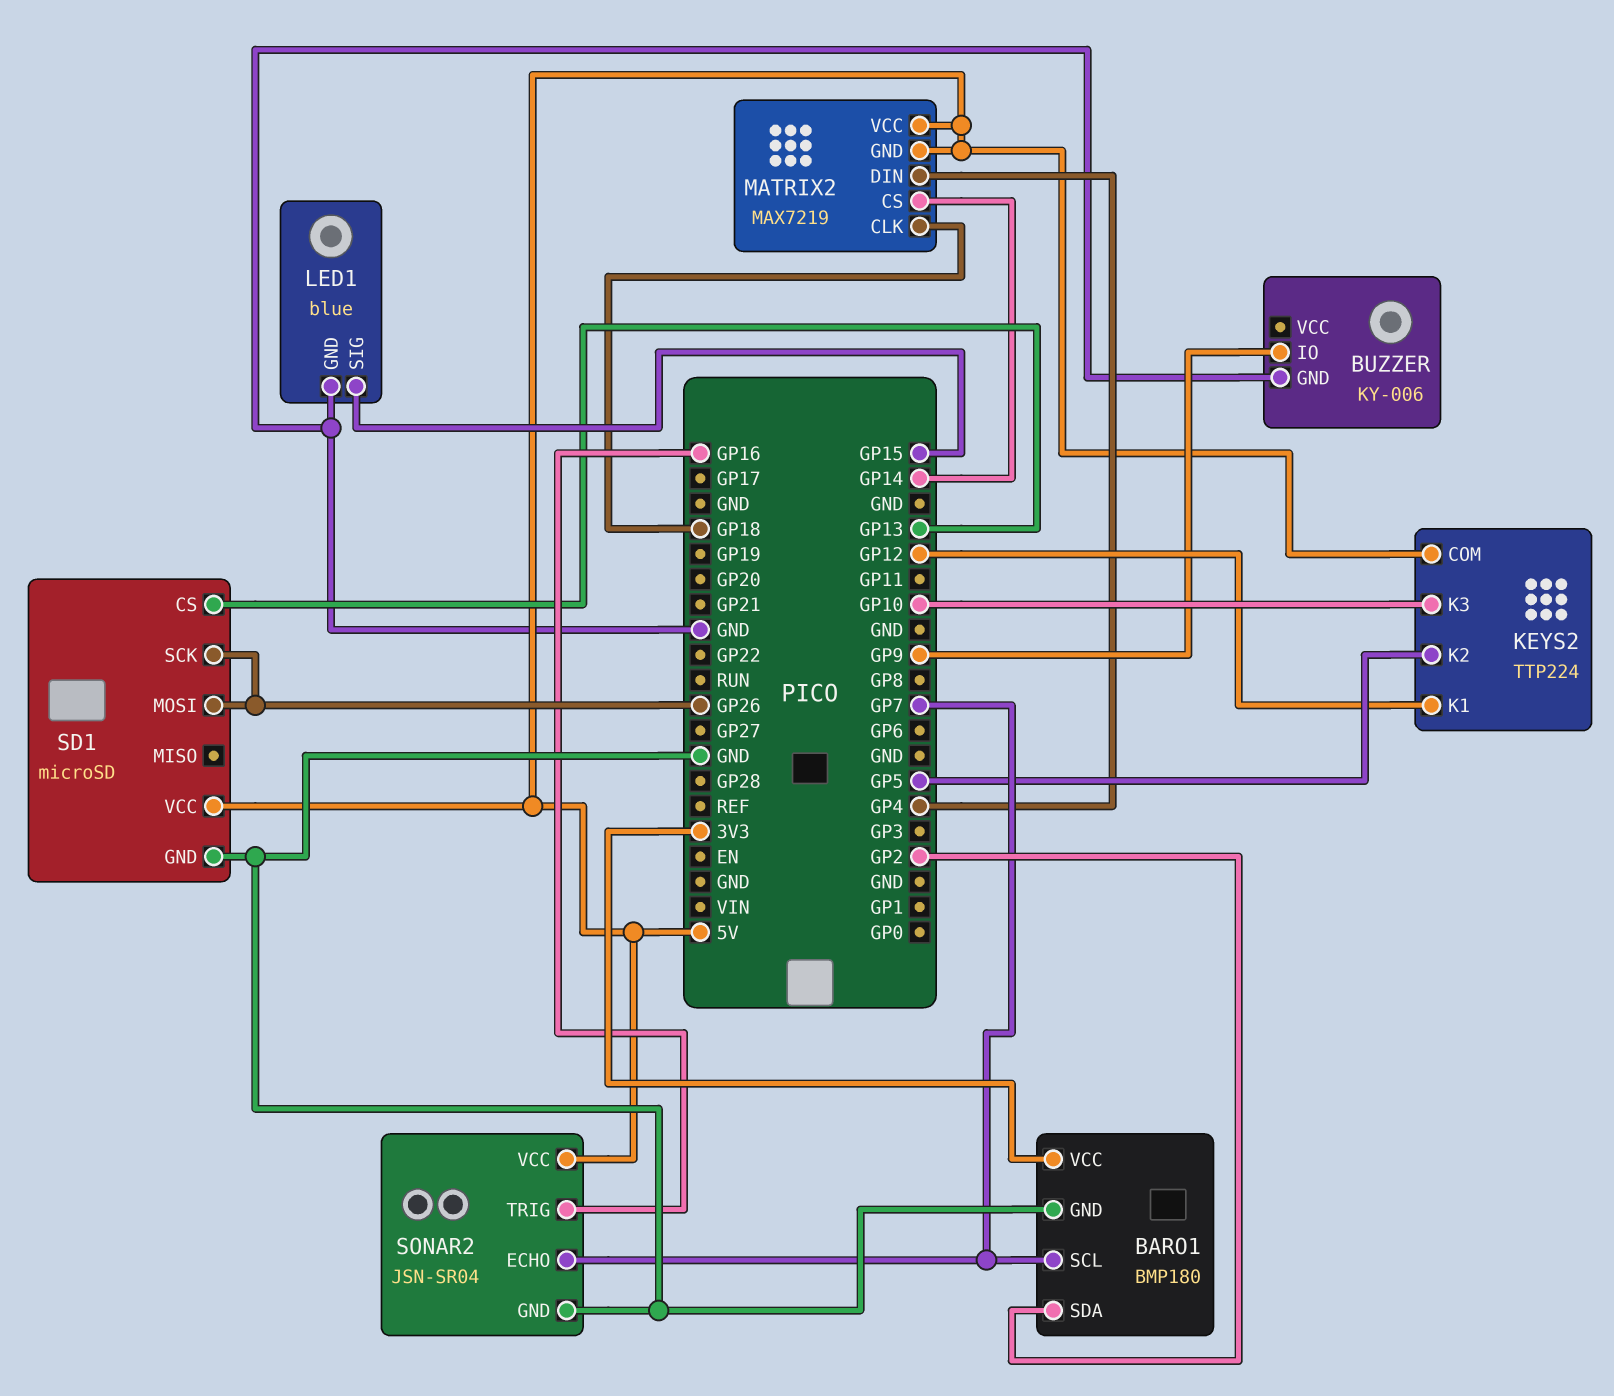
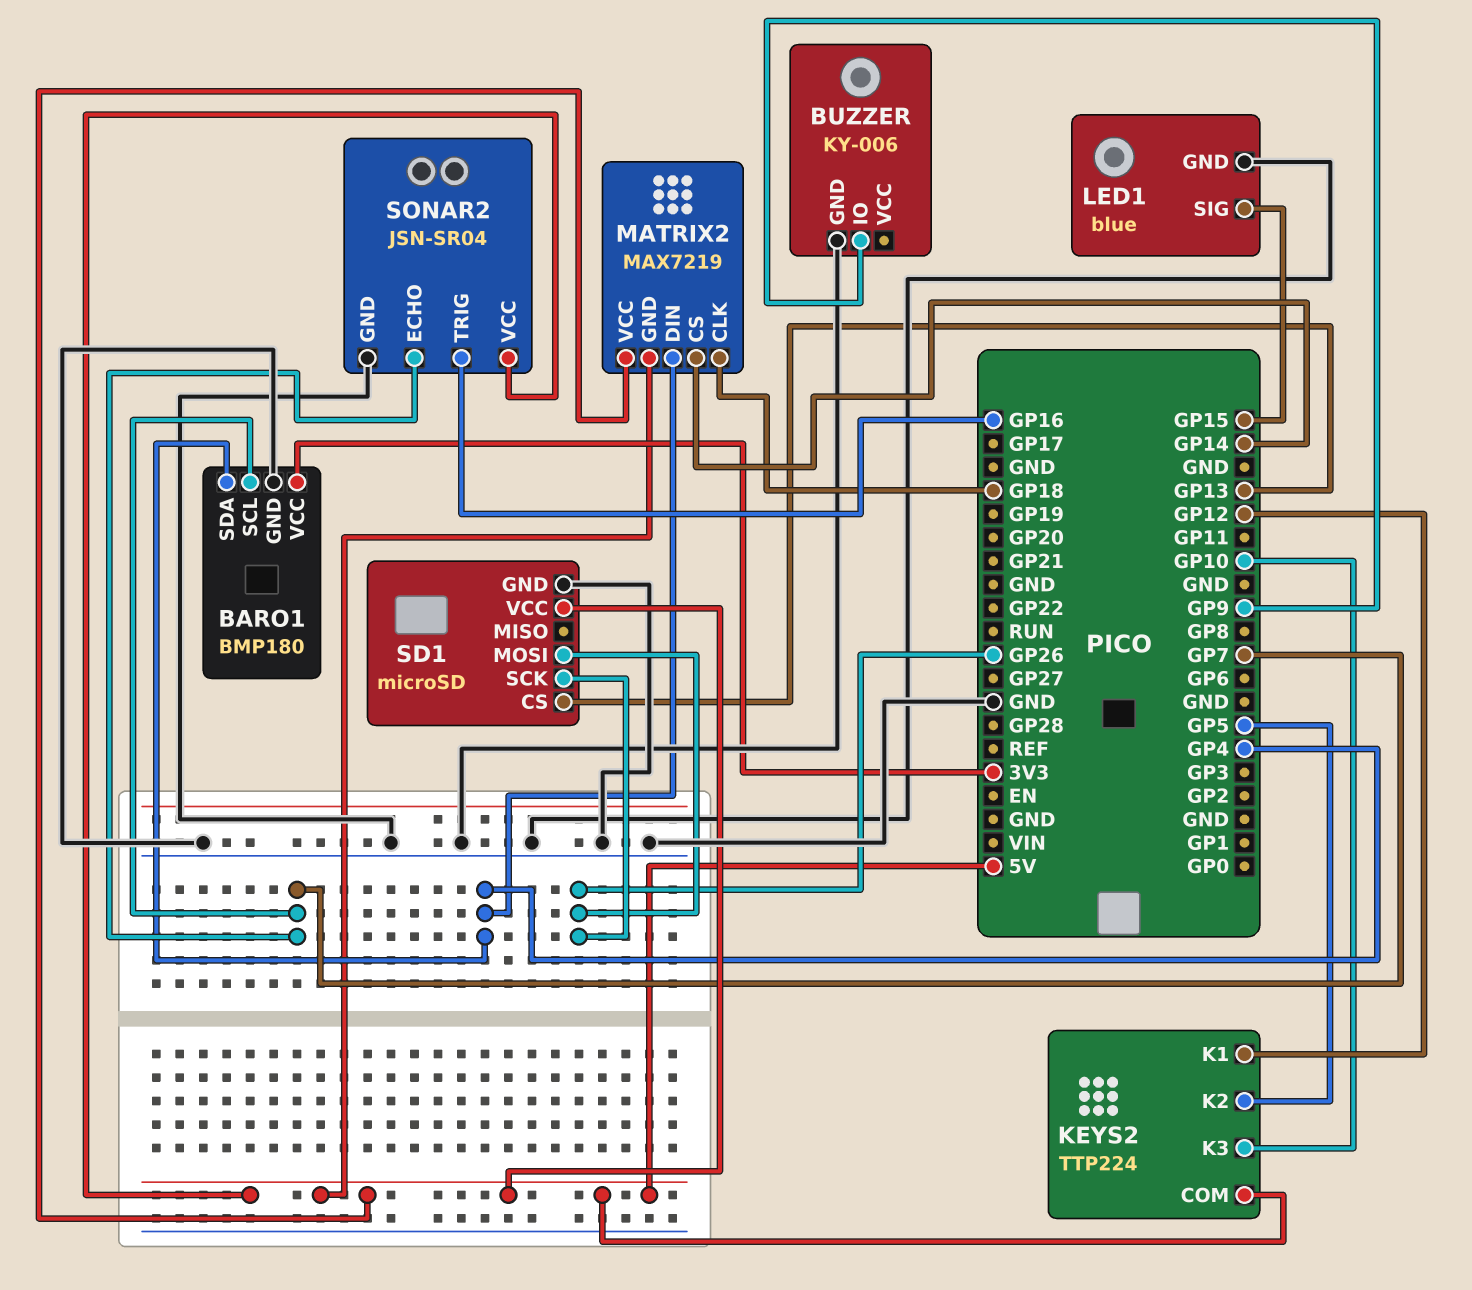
BARO1 pin SDA: GP2 -> GP4

